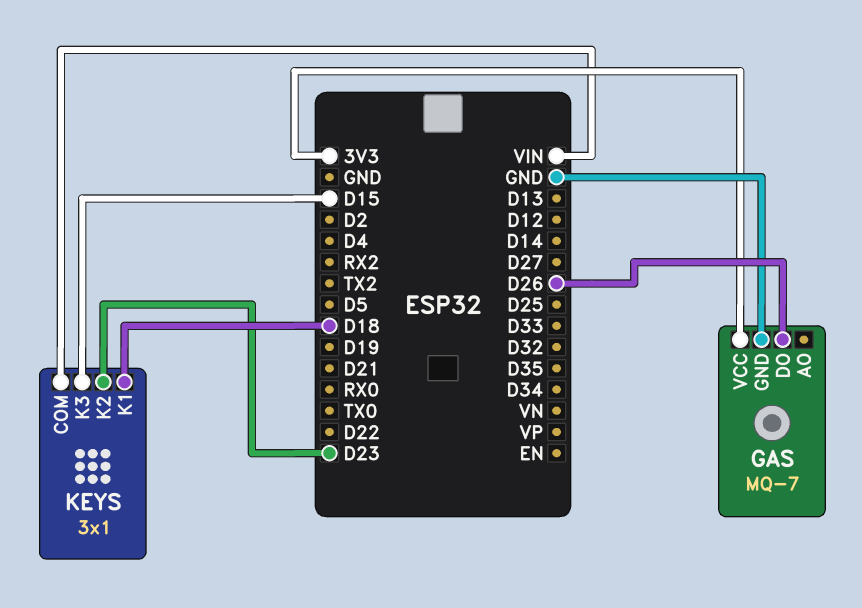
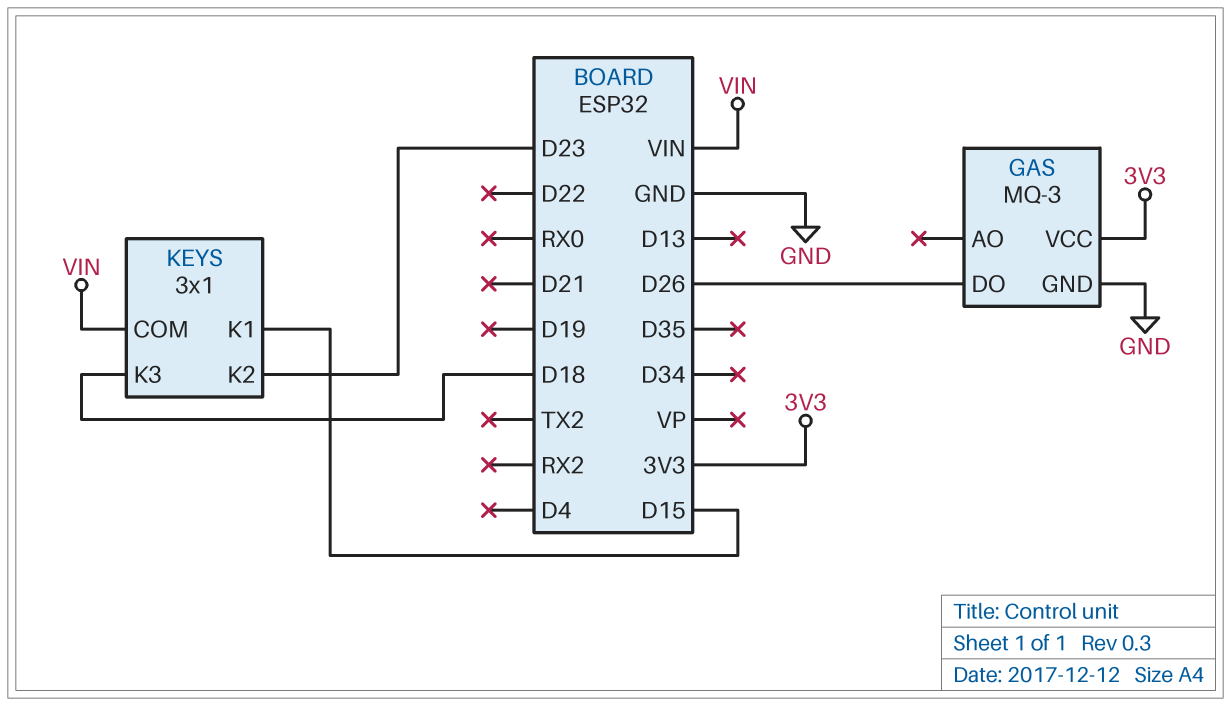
GAS: MQ-7 -> MQ-3
KEYS pin K1: D18 -> D15
KEYS pin K3: D15 -> D18

